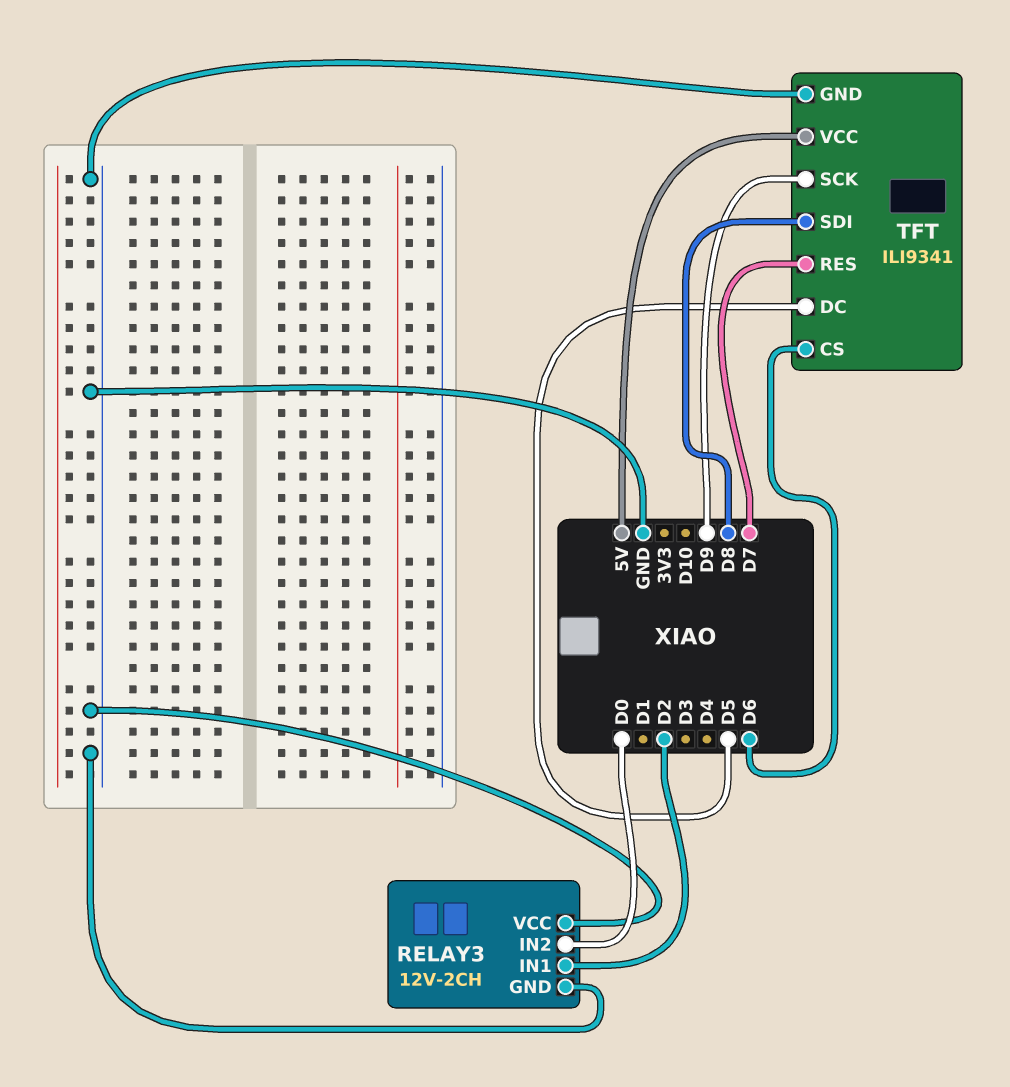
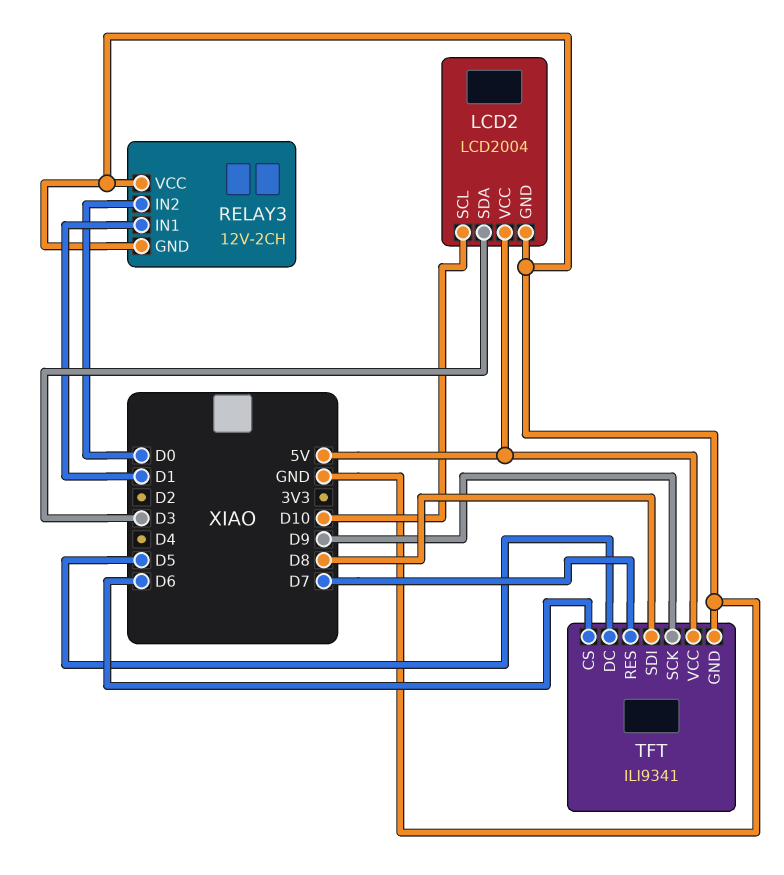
LCD2: none -> LCD2004
LCD2 pin GND: none -> GND
LCD2 pin SCL: none -> D10
LCD2 pin SDA: none -> D3
LCD2 pin VCC: none -> 5V
RELAY3 pin IN1: D2 -> D1

